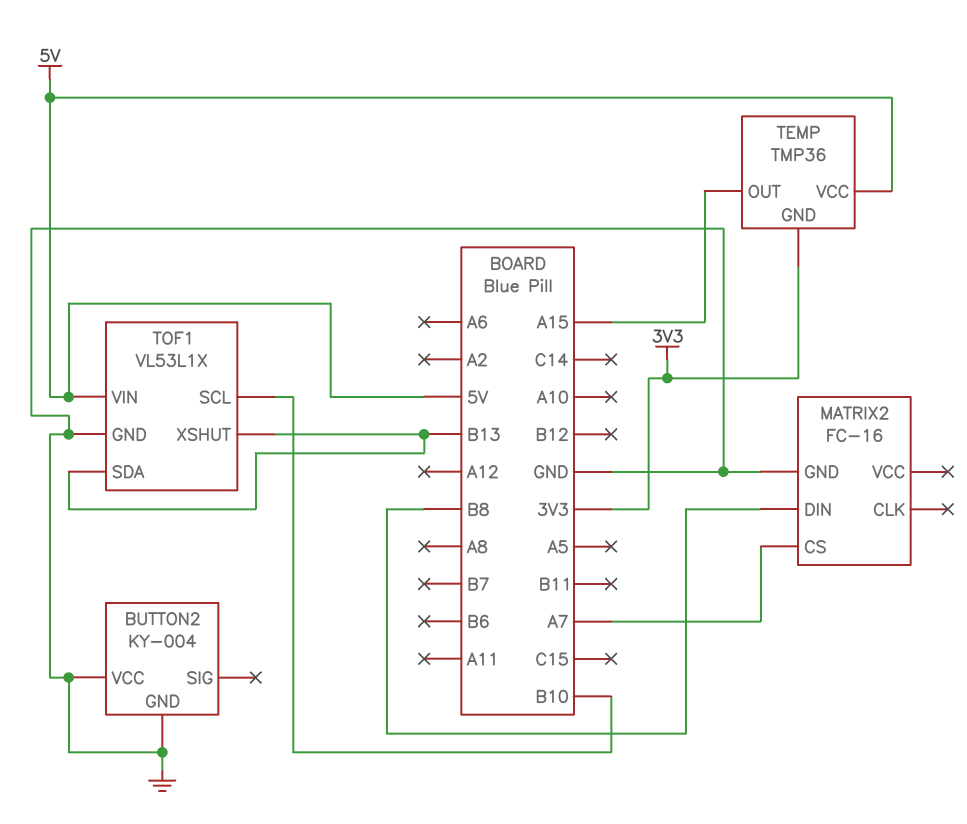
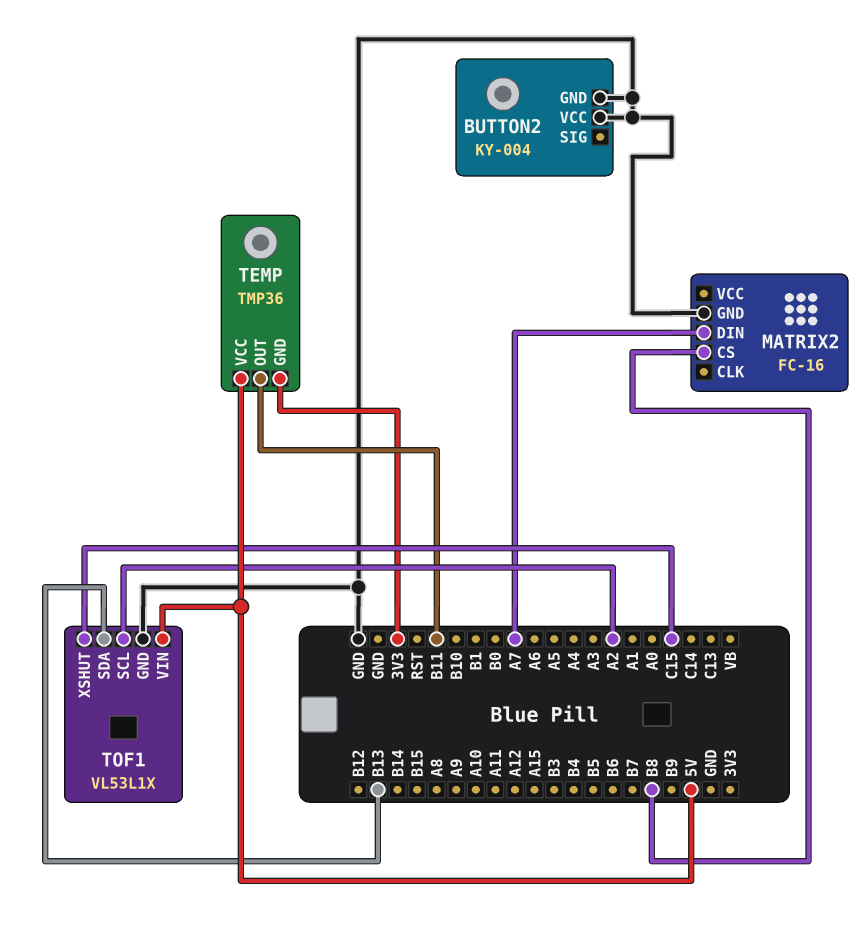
MATRIX2 pin CS: A7 -> B8
MATRIX2 pin DIN: B8 -> A7
TEMP pin OUT: A15 -> B11
TOF1 pin SCL: B10 -> A2
TOF1 pin XSHUT: B13 -> C15

